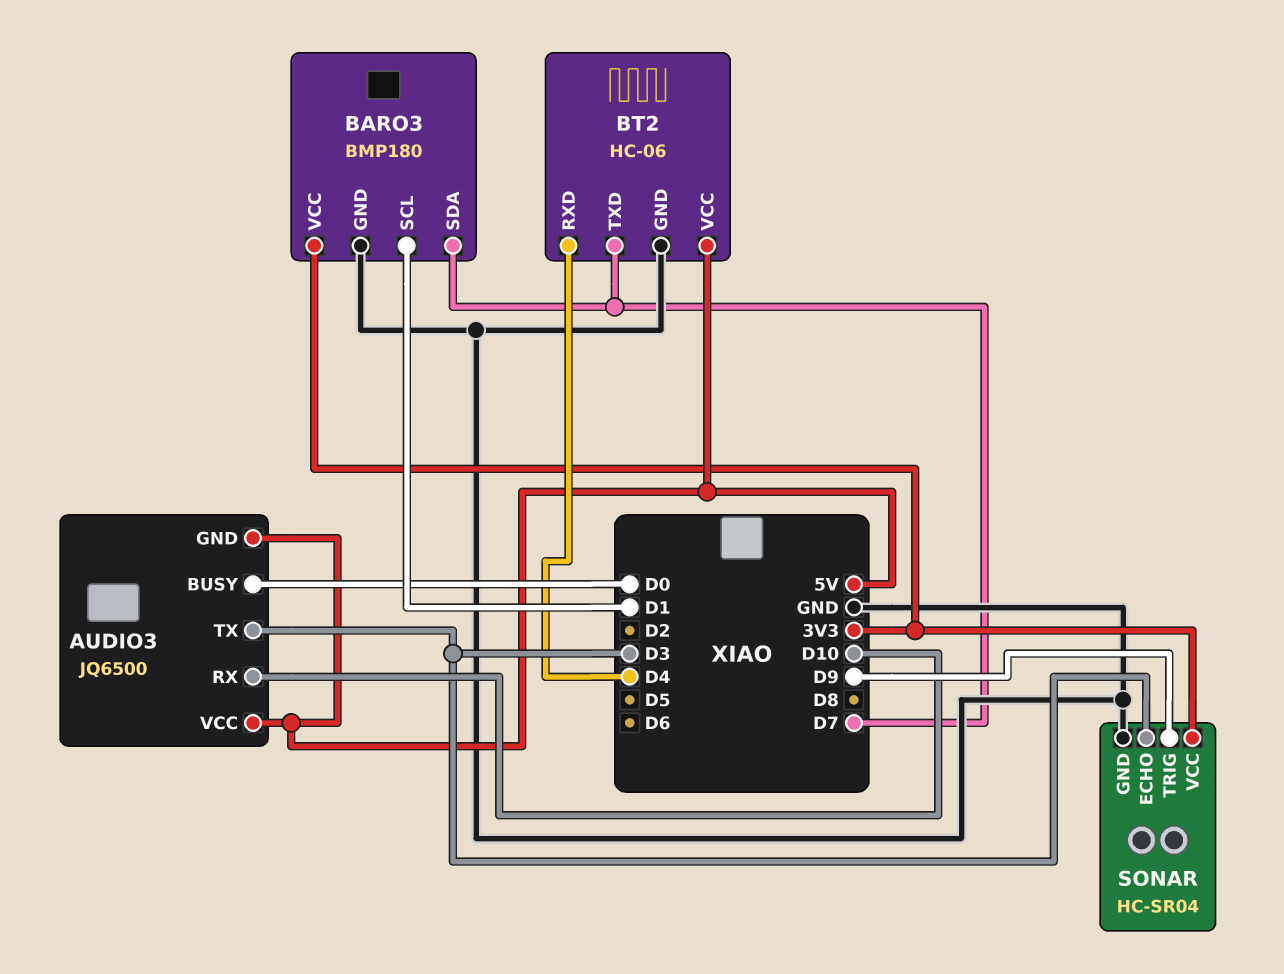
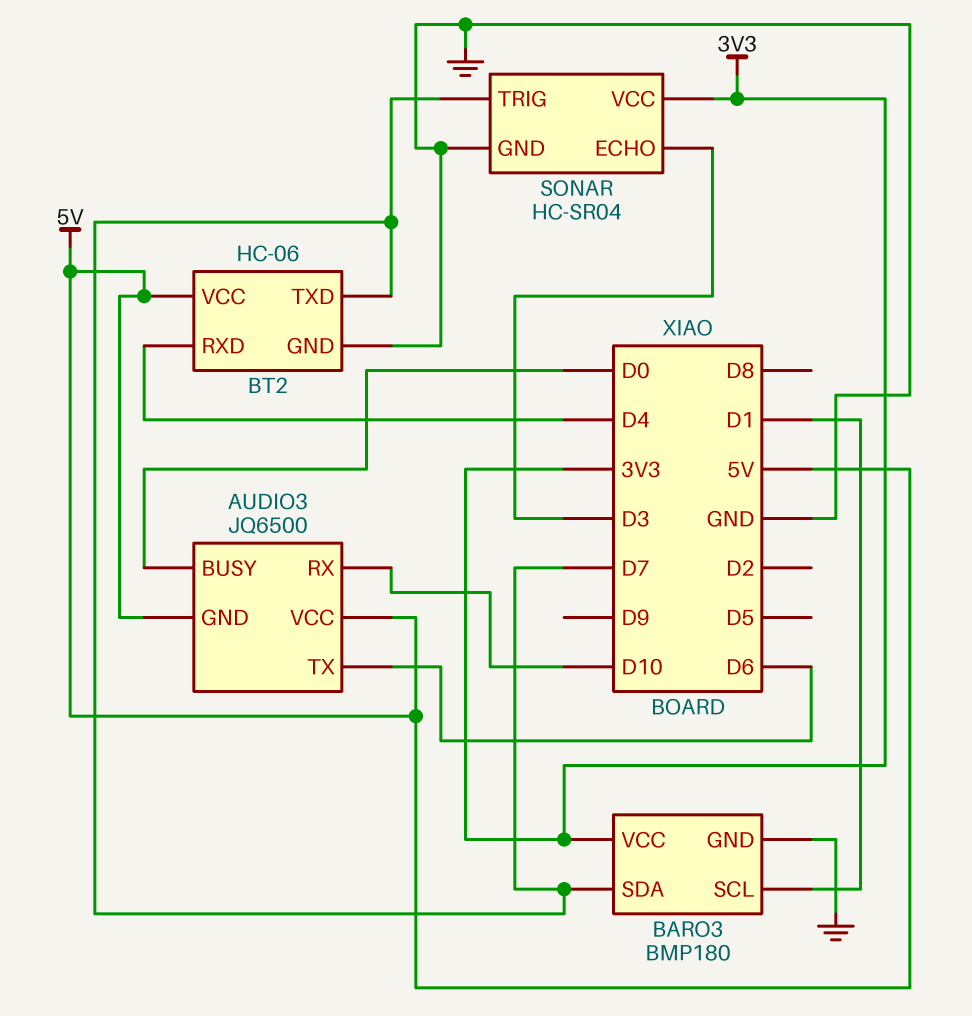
AUDIO3 pin TX: D3 -> D6
SONAR pin TRIG: D9 -> D7

